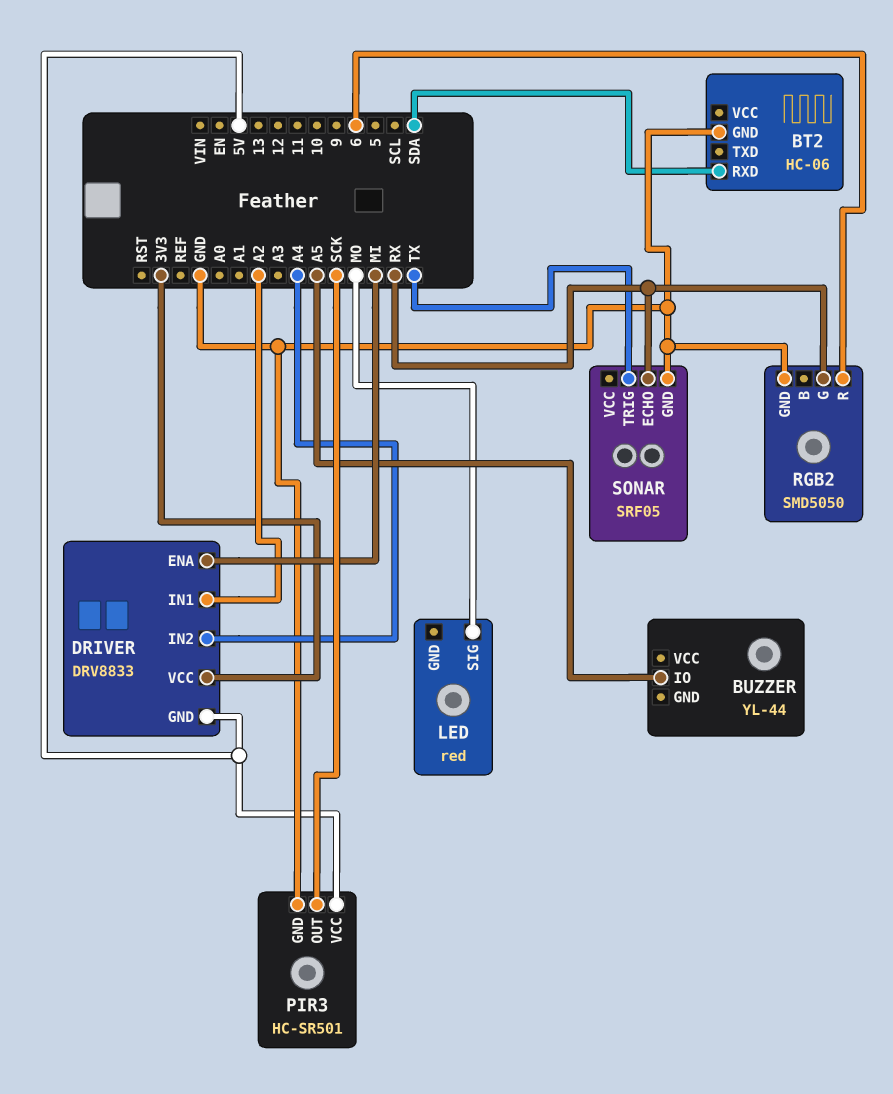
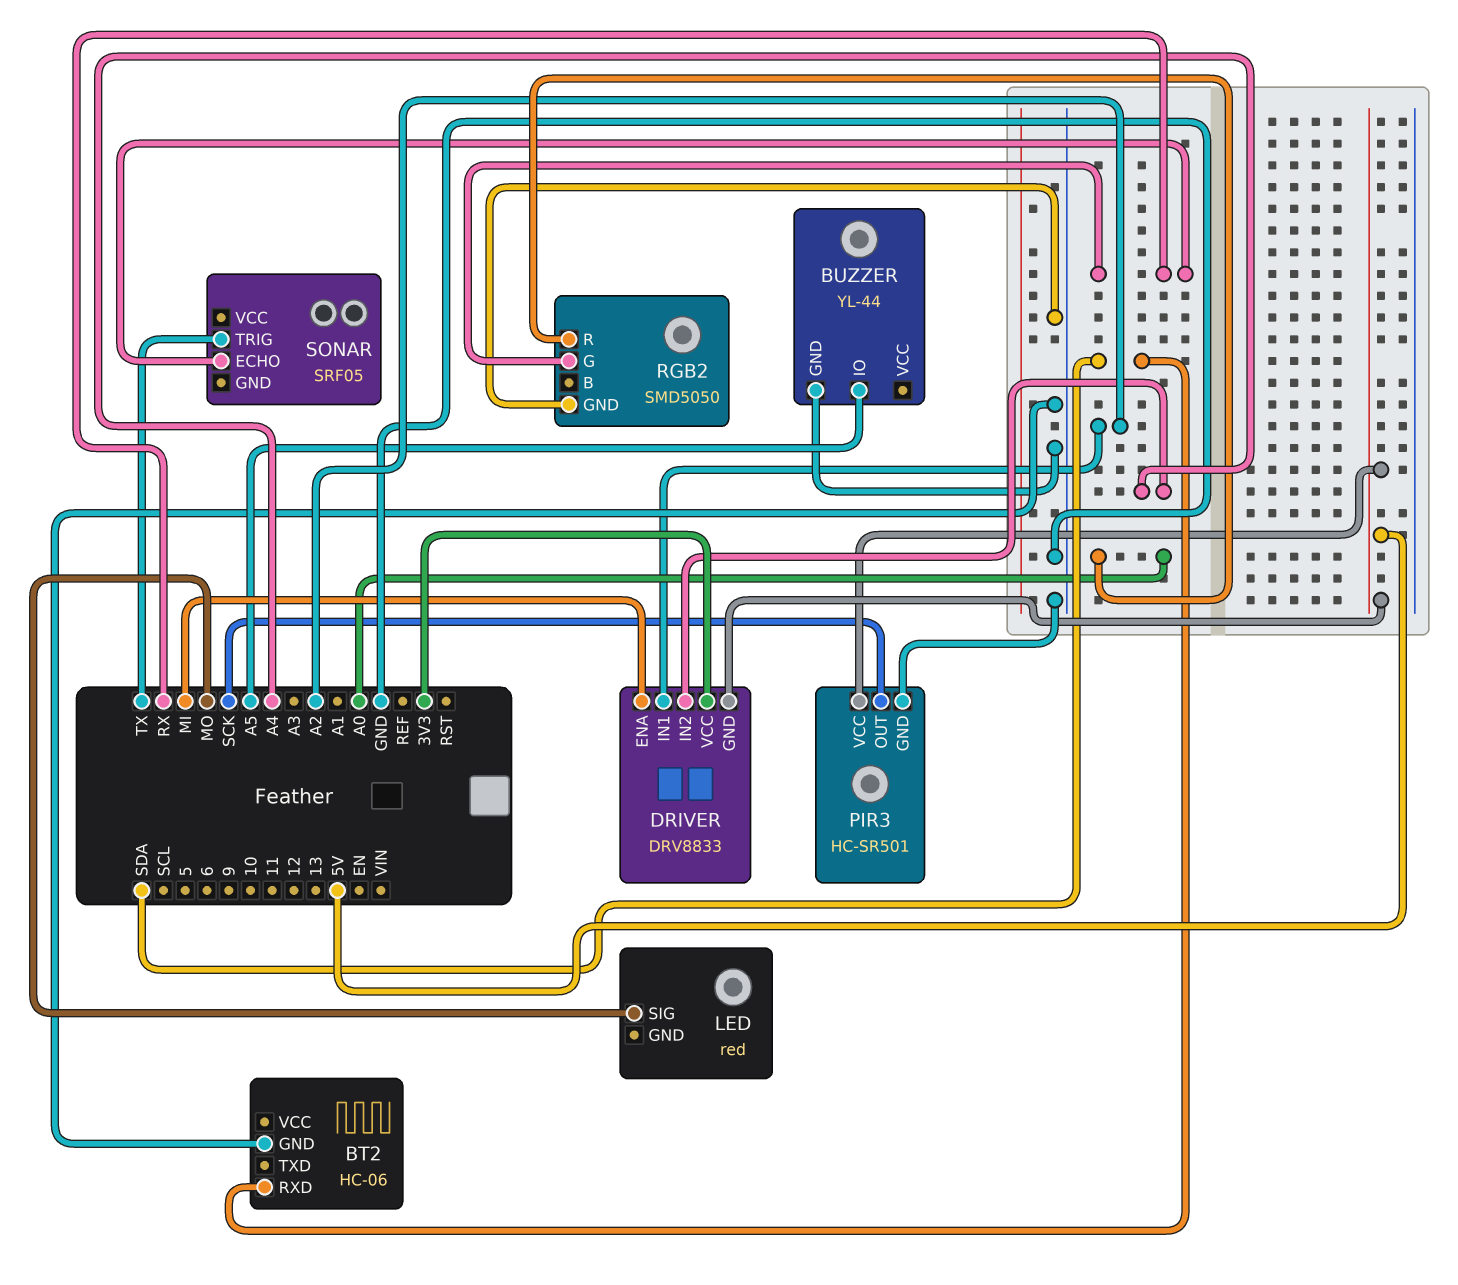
BUZZER pin GND: none -> GND
RGB2 pin R: 6 -> A0
SONAR pin GND: GND -> none

